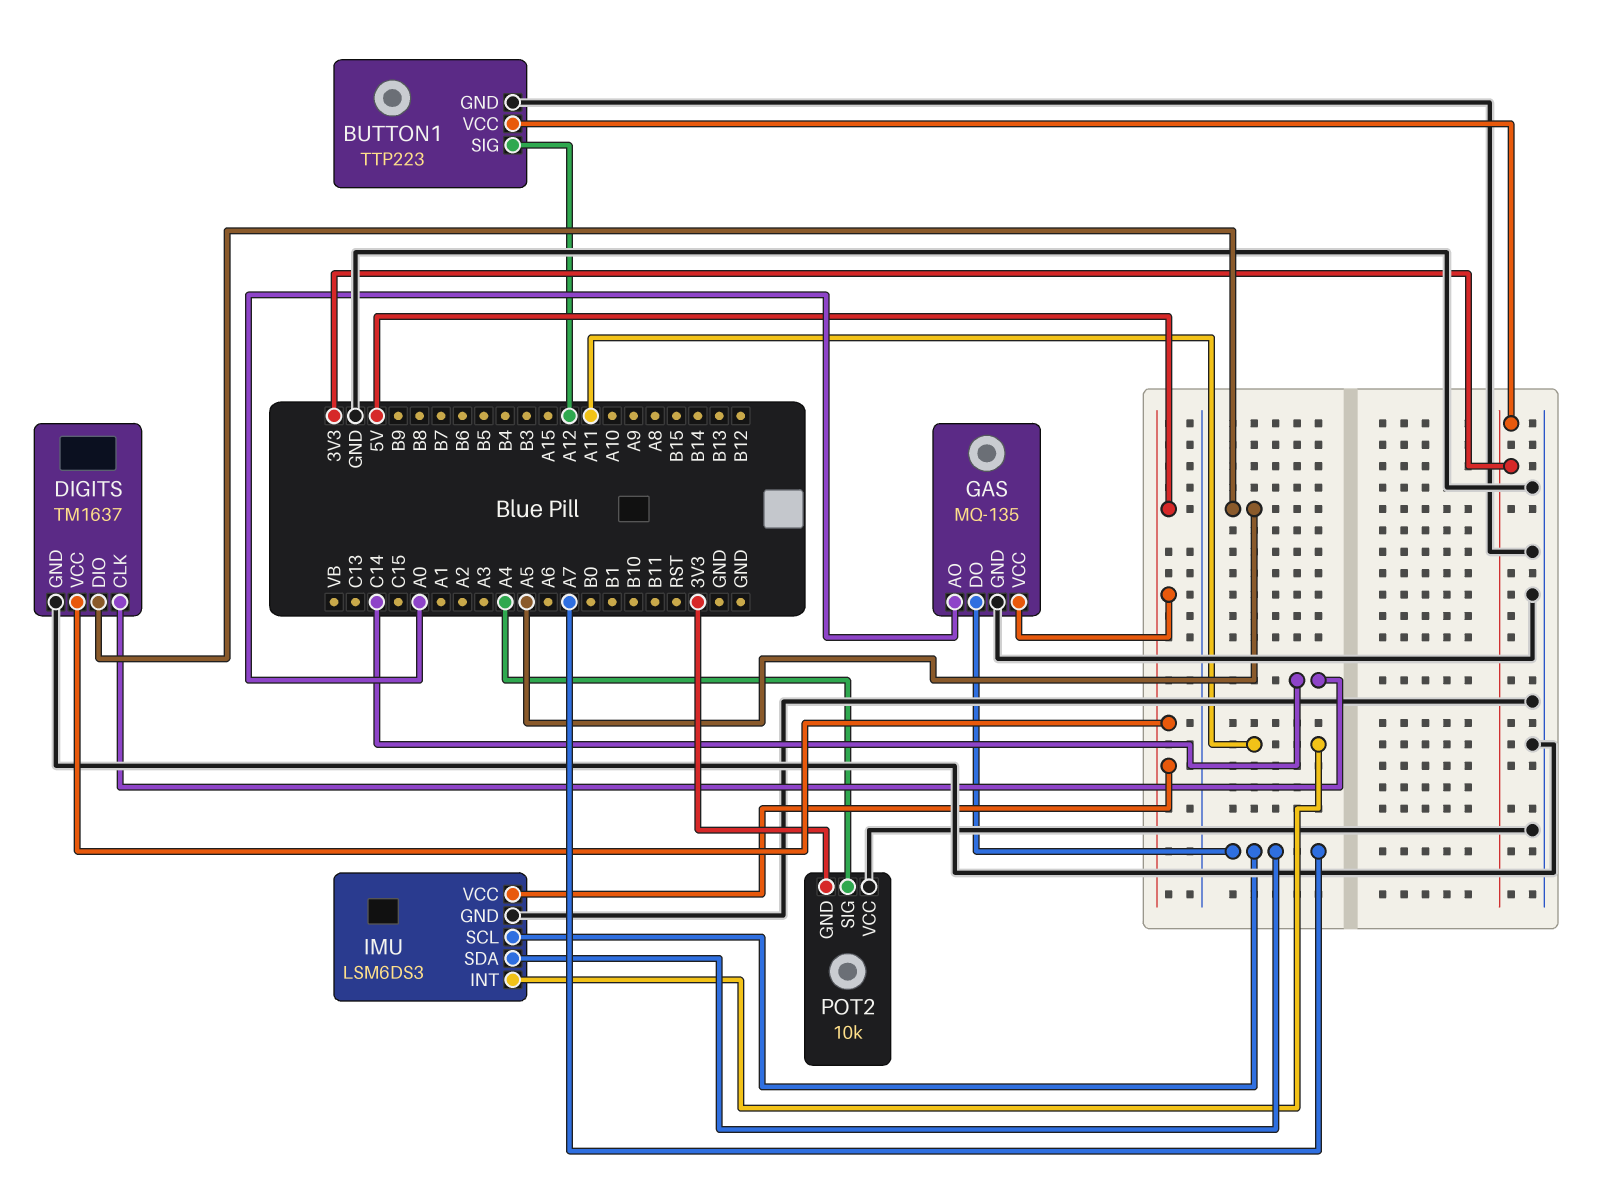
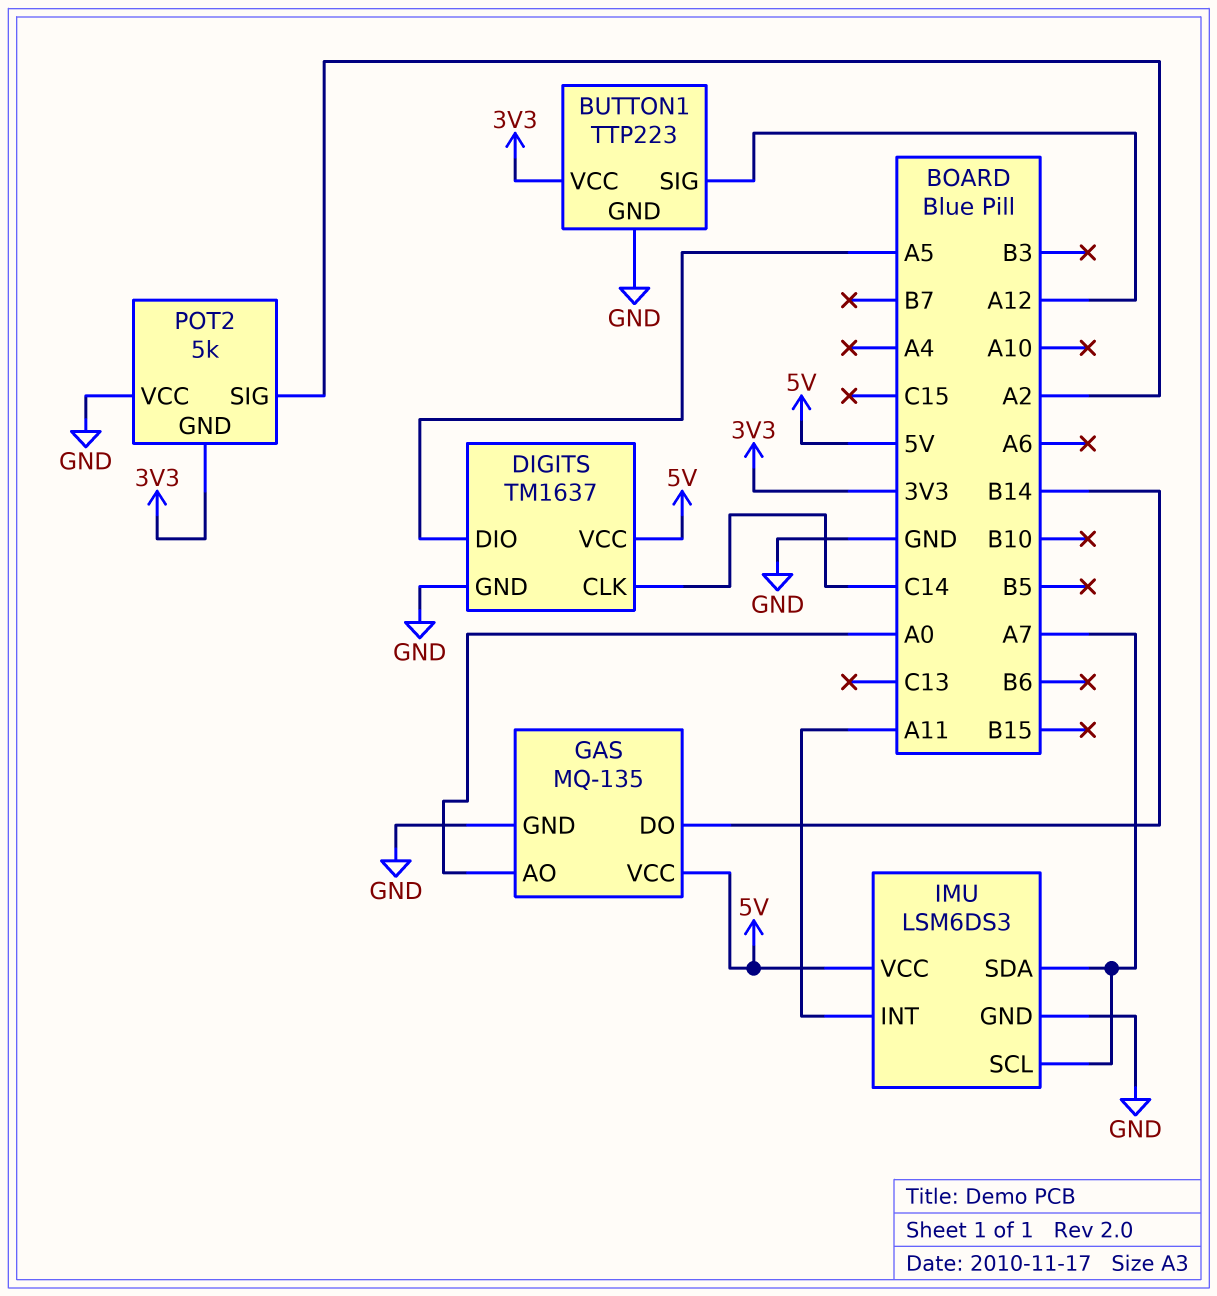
GAS pin DO: A7 -> B14
POT2: 10k -> 5k
POT2 pin SIG: A4 -> A2

